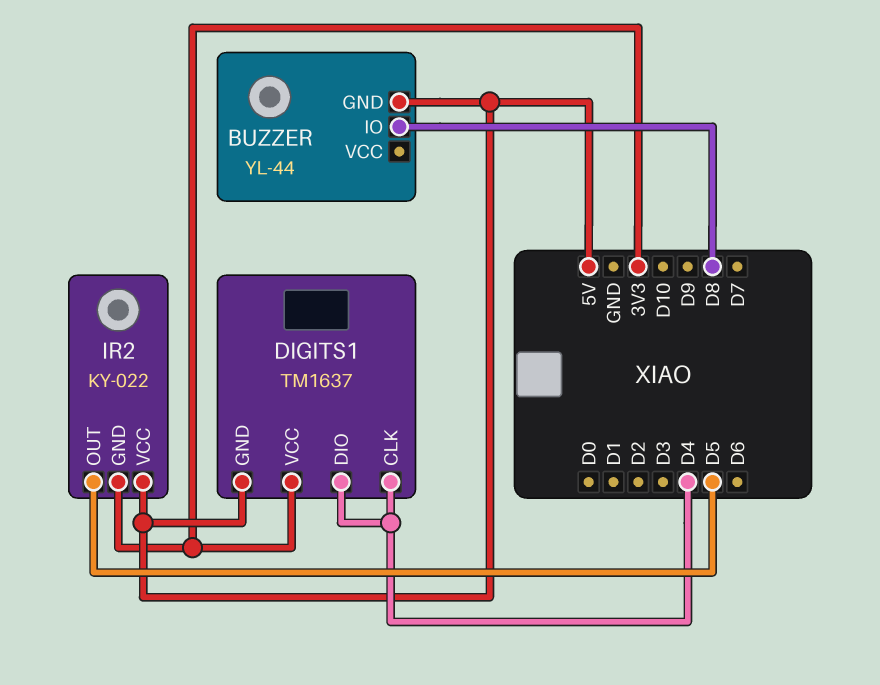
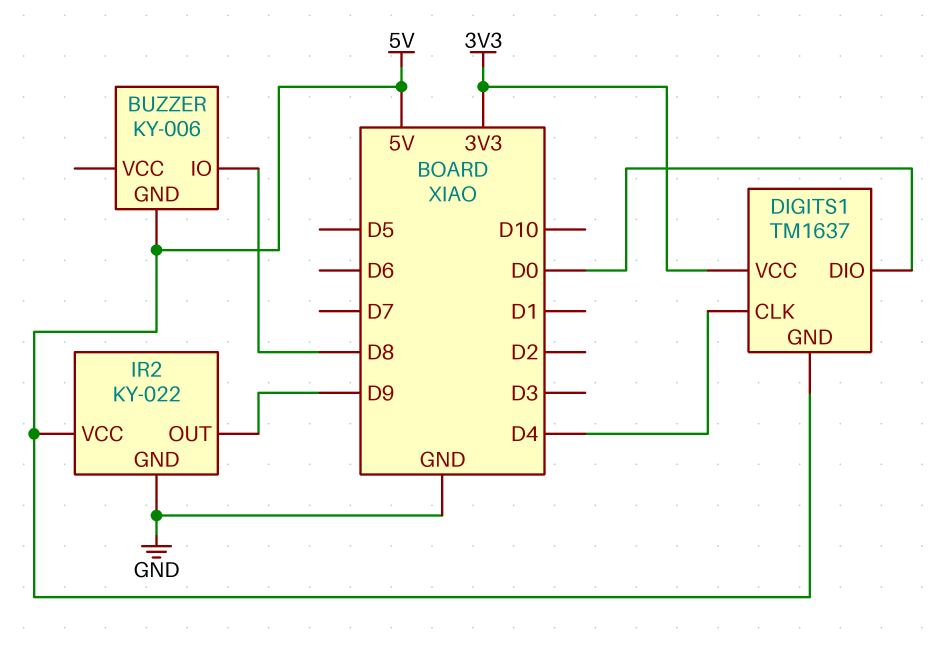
BUZZER: YL-44 -> KY-006
DIGITS1 pin DIO: D4 -> D0
IR2 pin GND: 3V3 -> GND
IR2 pin OUT: D5 -> D9

